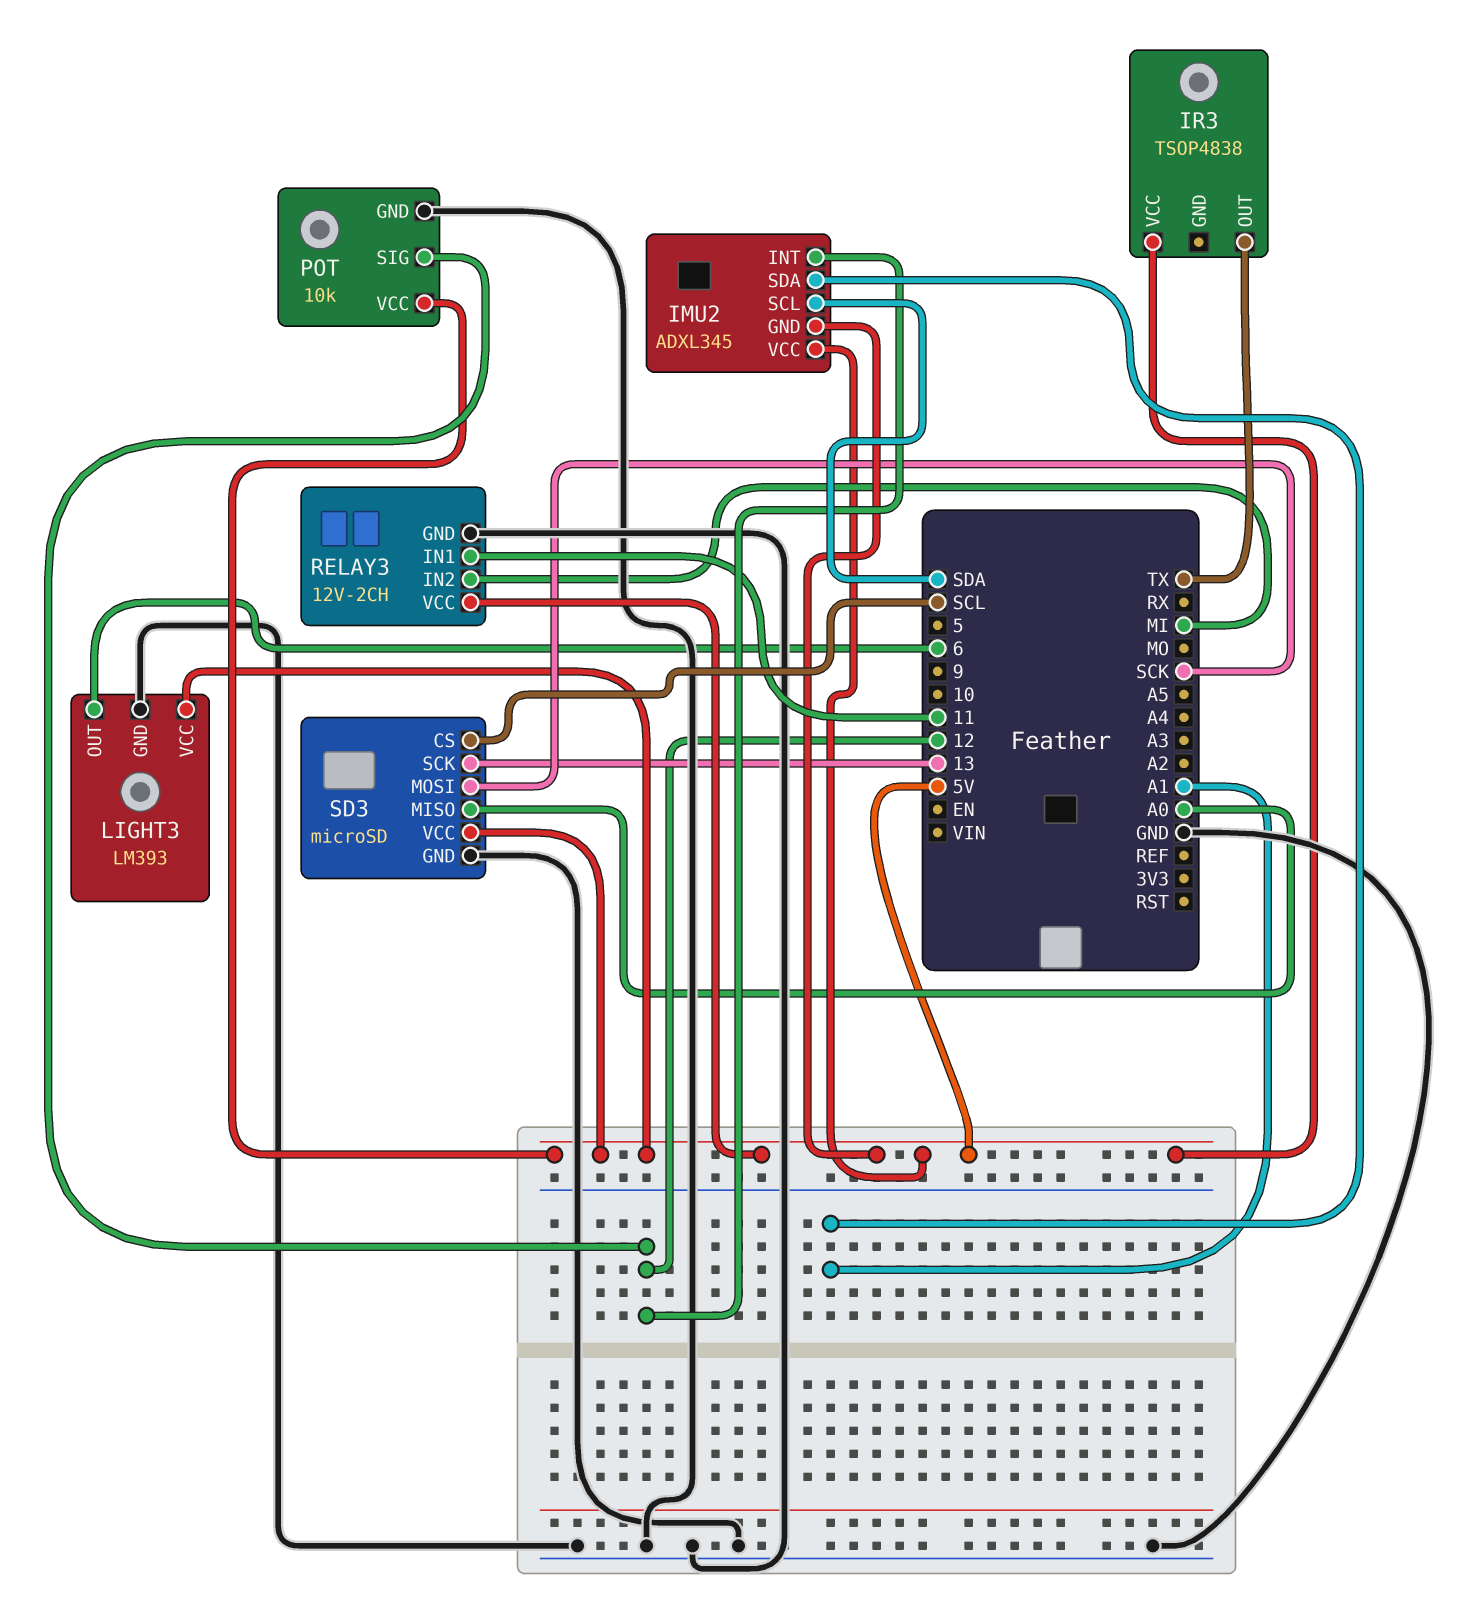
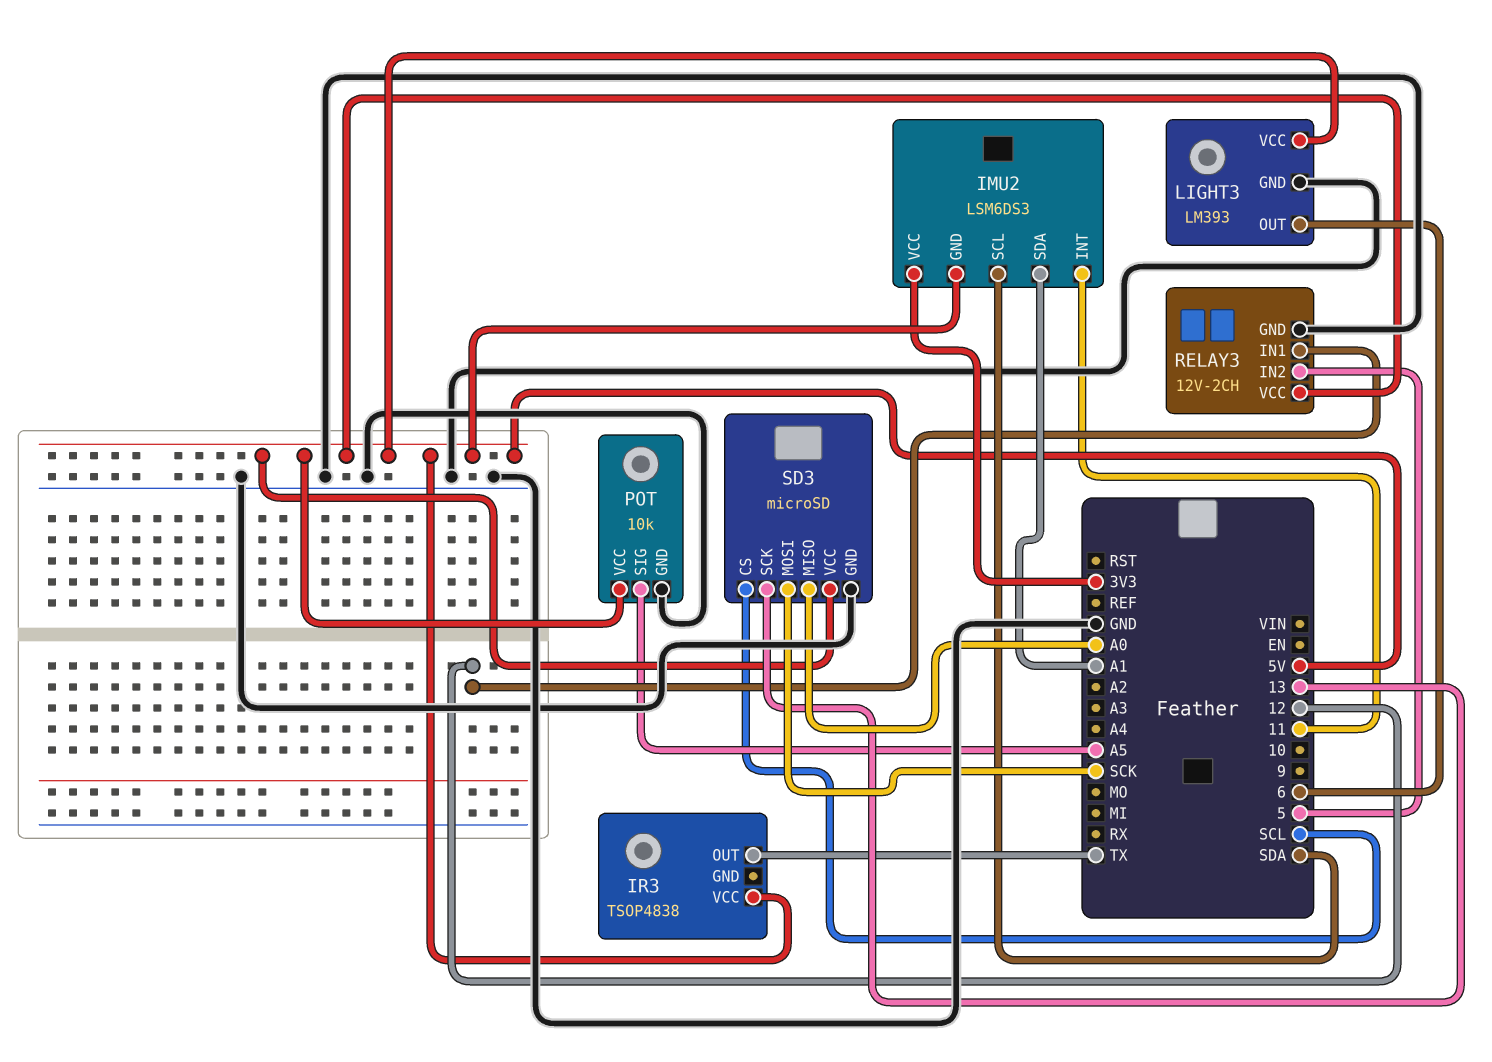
IMU2: ADXL345 -> LSM6DS3
IMU2 pin INT: 12 -> 11
IMU2 pin VCC: 5V -> 3V3
POT pin SIG: 12 -> A5
RELAY3 pin IN1: 11 -> 12
RELAY3 pin IN2: MI -> 5

